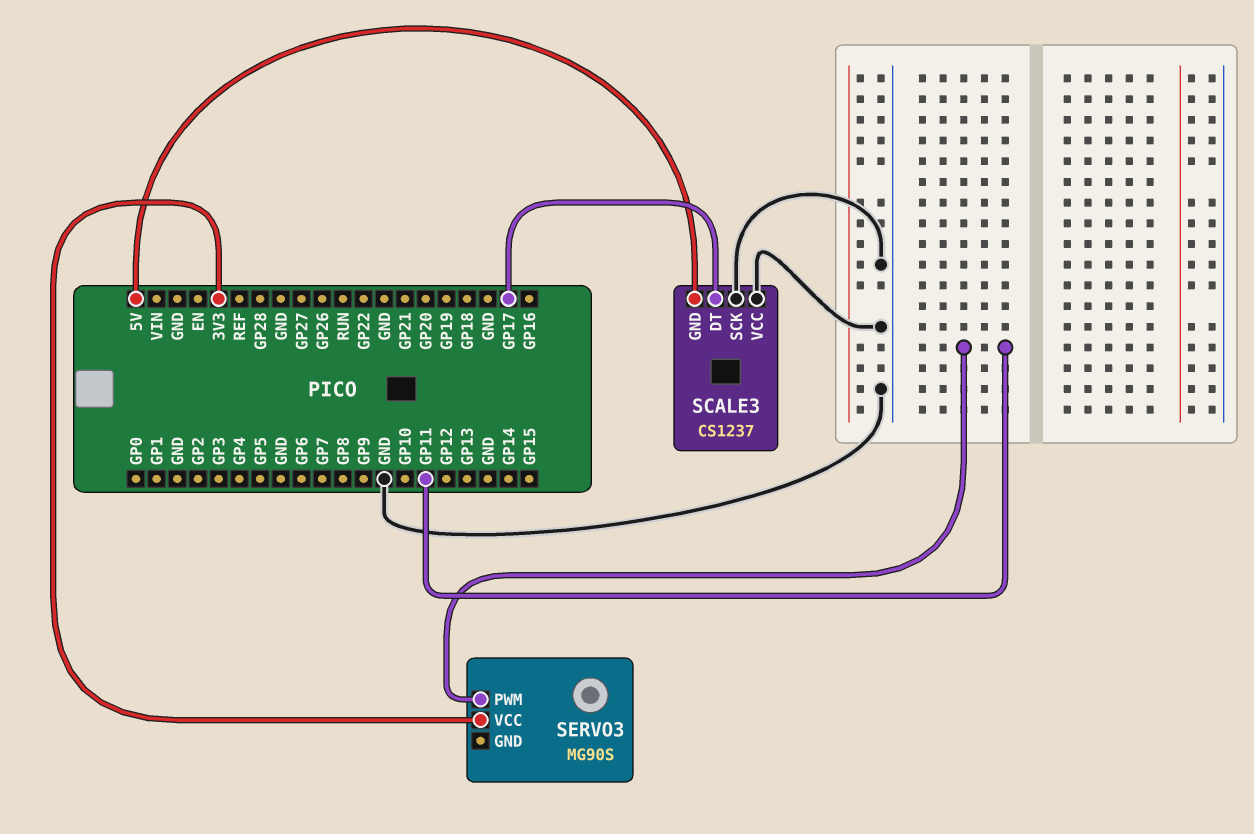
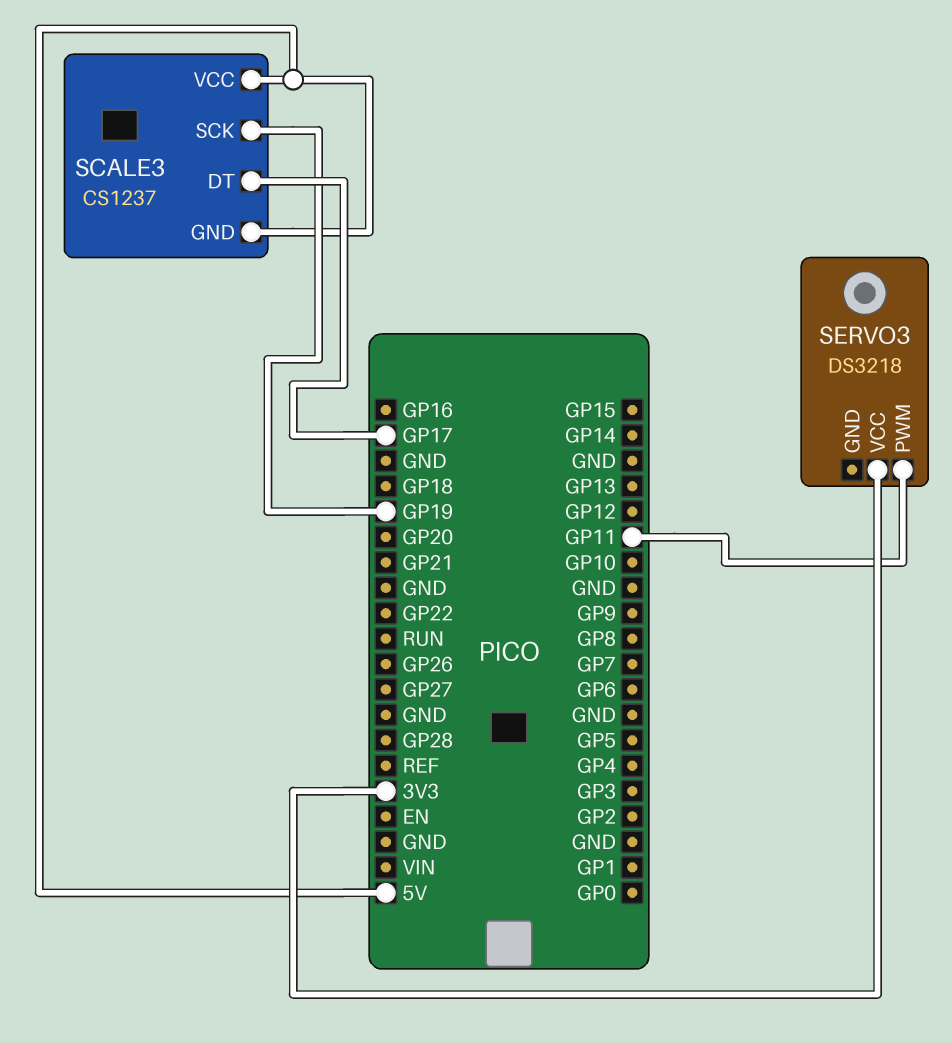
SCALE3 pin SCK: GND -> GP19
SCALE3 pin VCC: GND -> 5V
SERVO3: MG90S -> DS3218

